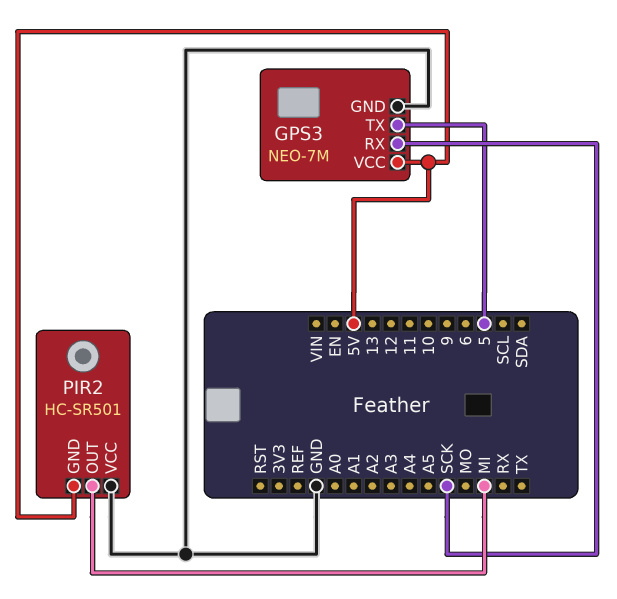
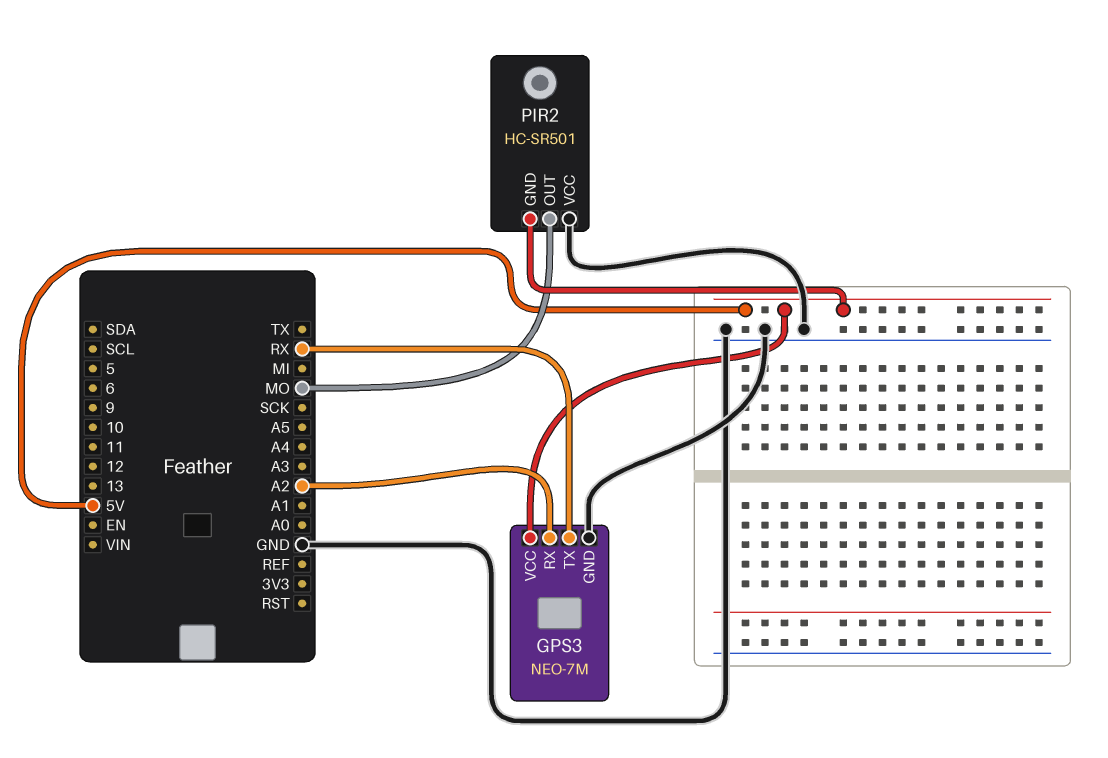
GPS3 pin RX: SCK -> A2
GPS3 pin TX: 5 -> RX
PIR2 pin OUT: MI -> MO

